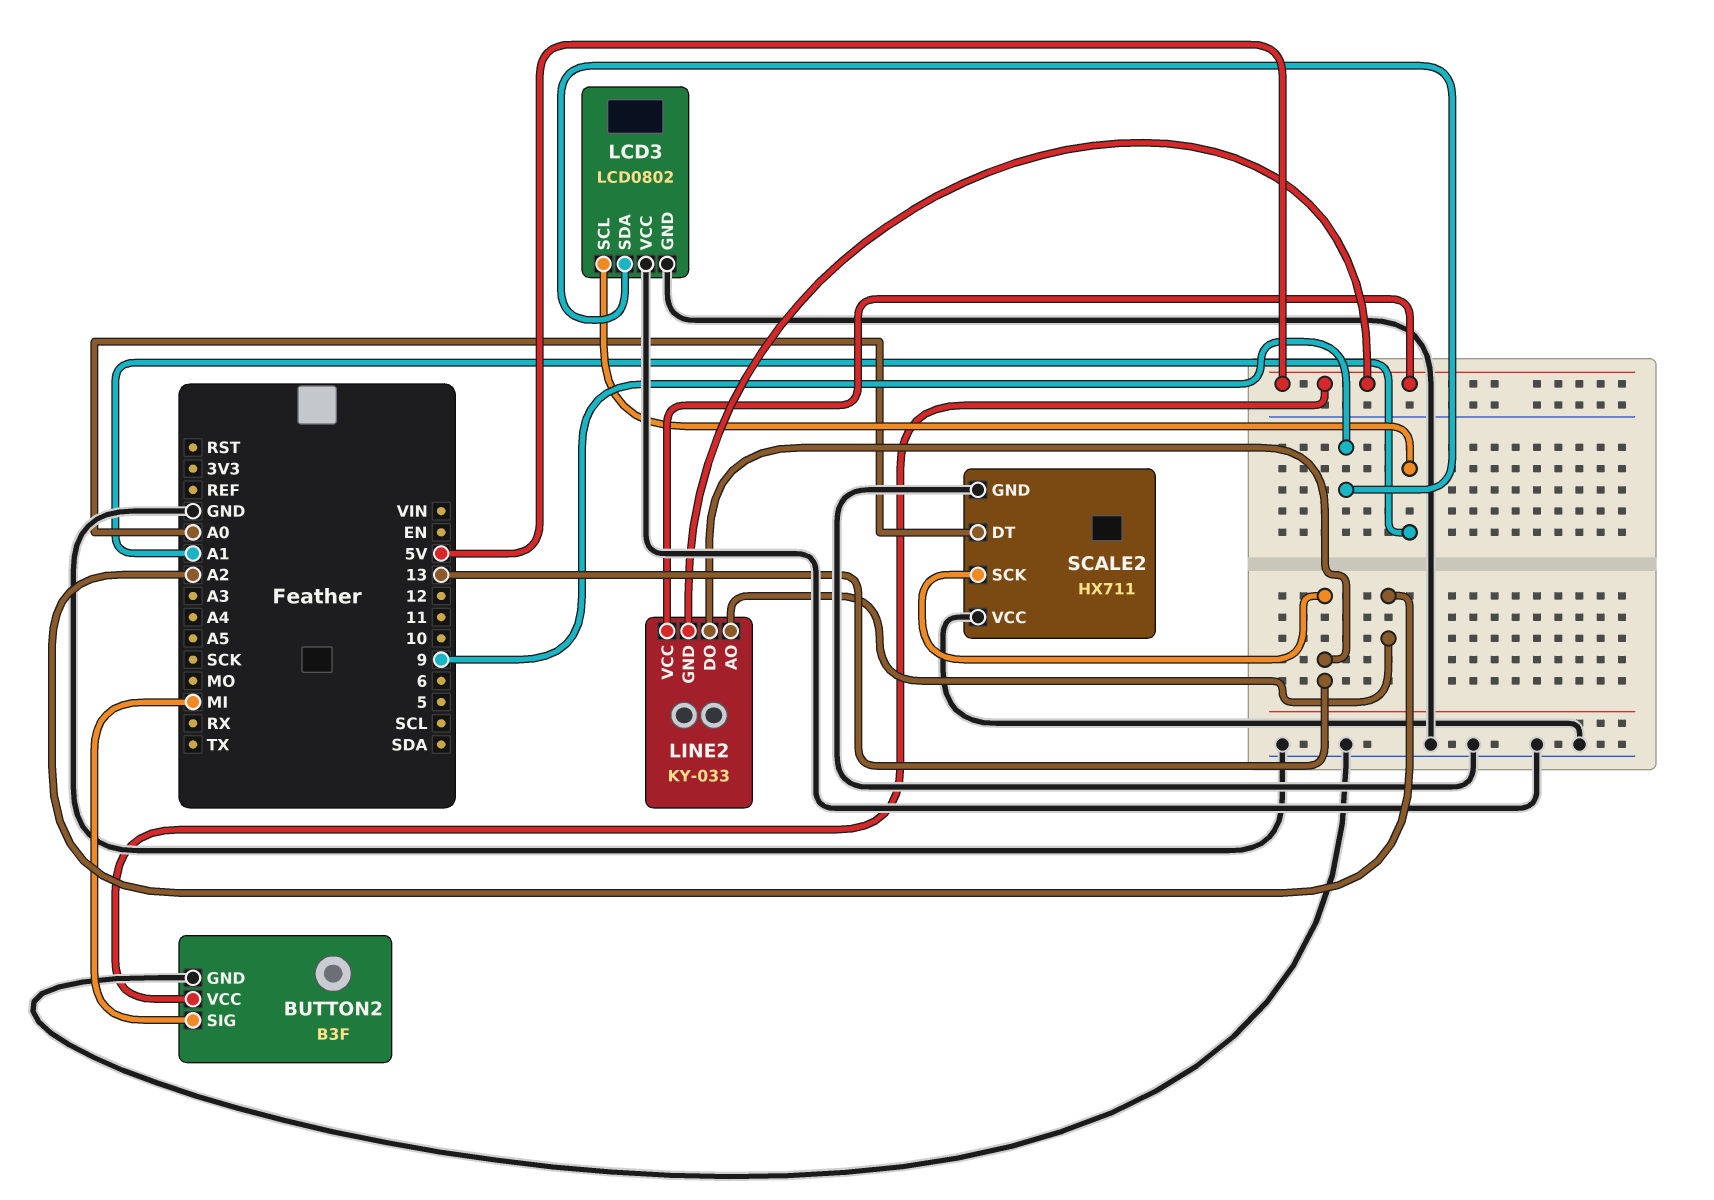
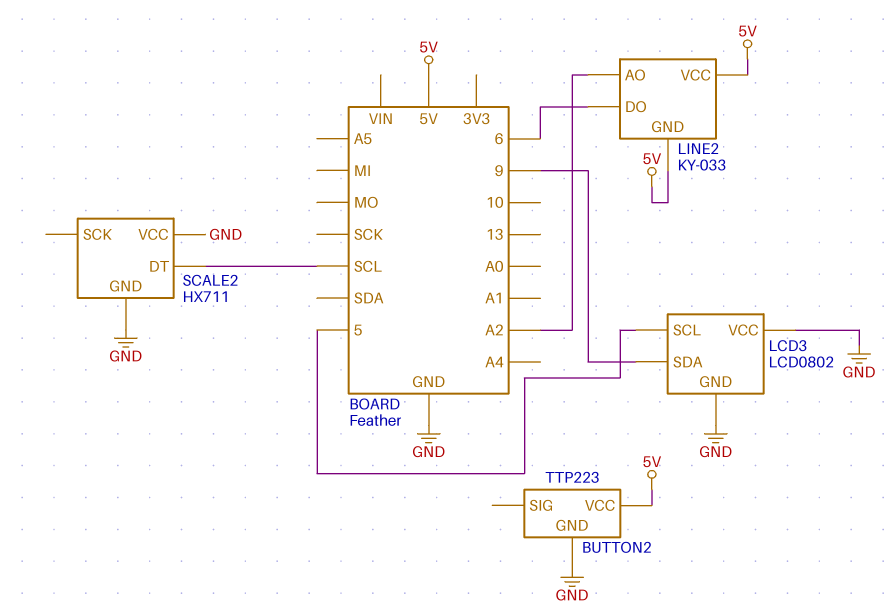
BUTTON2: B3F -> TTP223
BUTTON2 pin SIG: MI -> none
LCD3 pin SCL: A1 -> 5
LINE2 pin DO: 13 -> 6
SCALE2 pin DT: A0 -> SCL
SCALE2 pin SCK: 13 -> none

